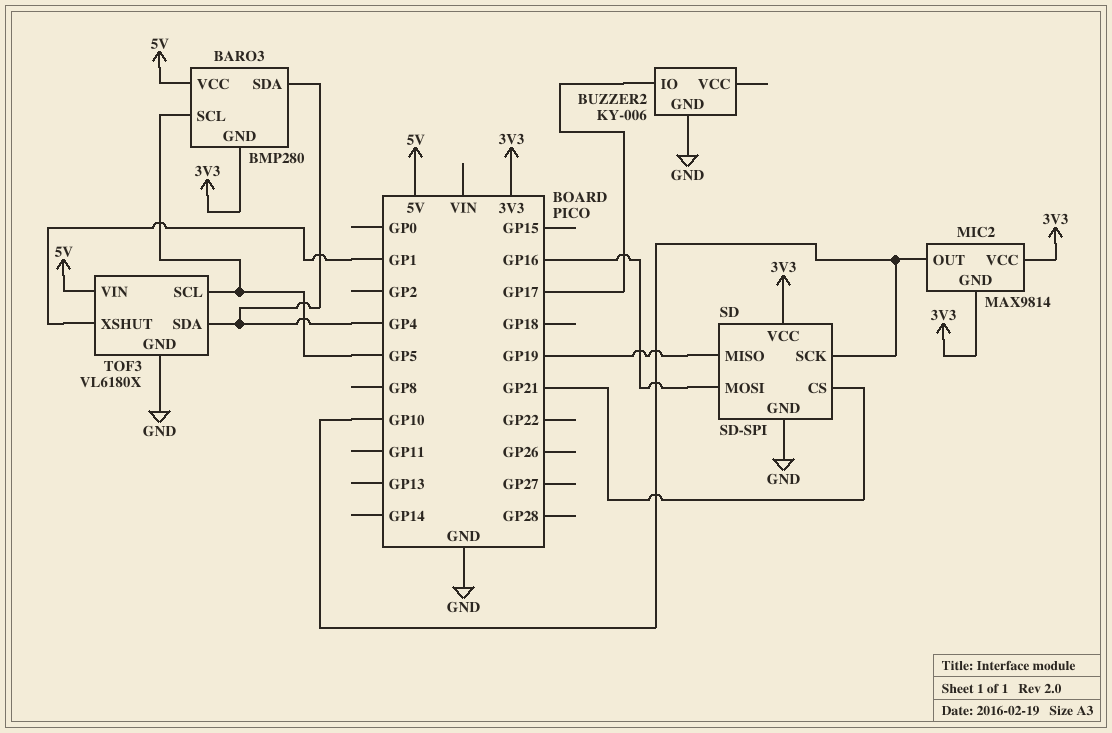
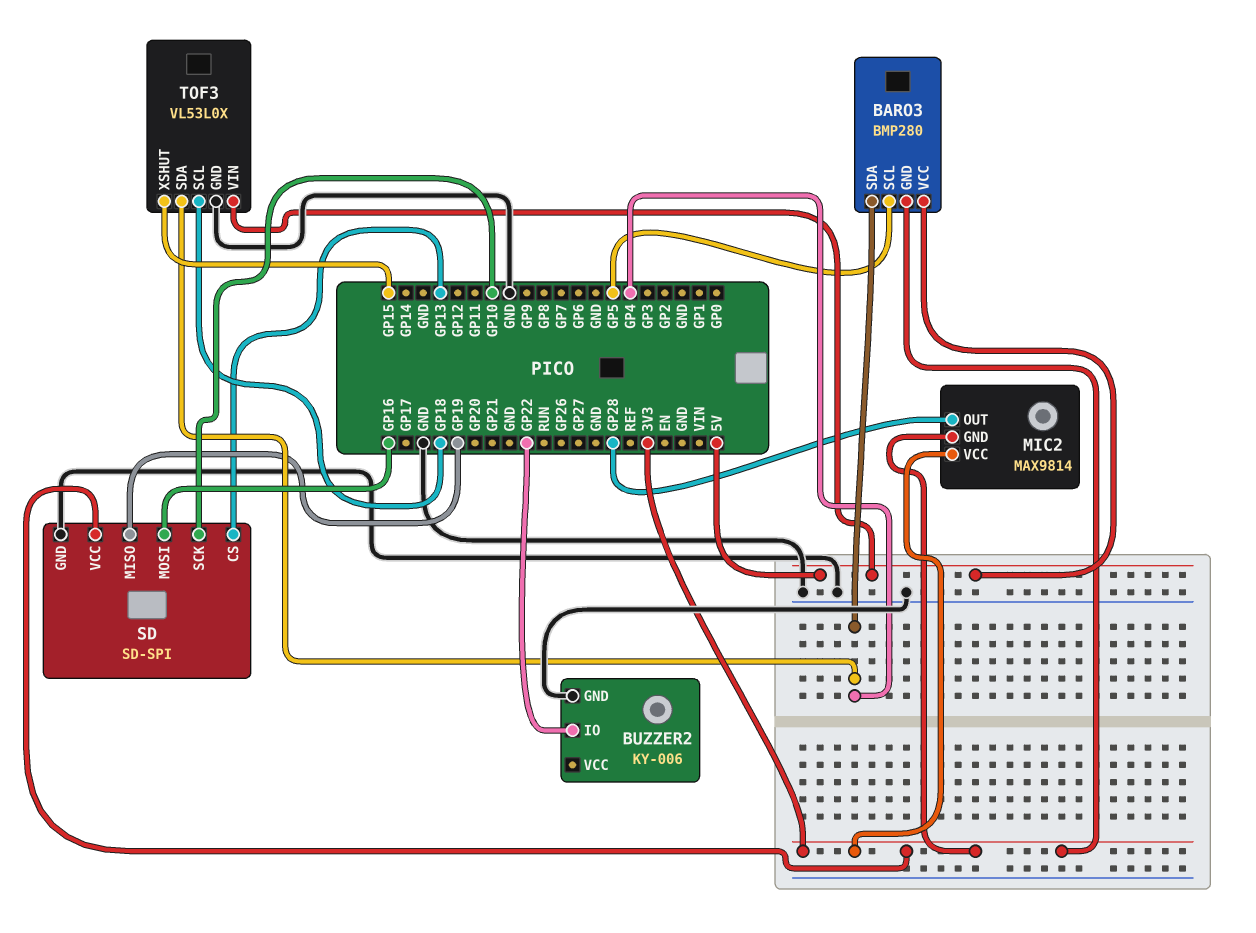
BUZZER2 pin IO: GP17 -> GP22
MIC2 pin OUT: GP10 -> GP28
SD pin CS: GP21 -> GP13
TOF3: VL6180X -> VL53L0X
TOF3 pin SCL: GP5 -> GP18
TOF3 pin XSHUT: GP1 -> GP15

